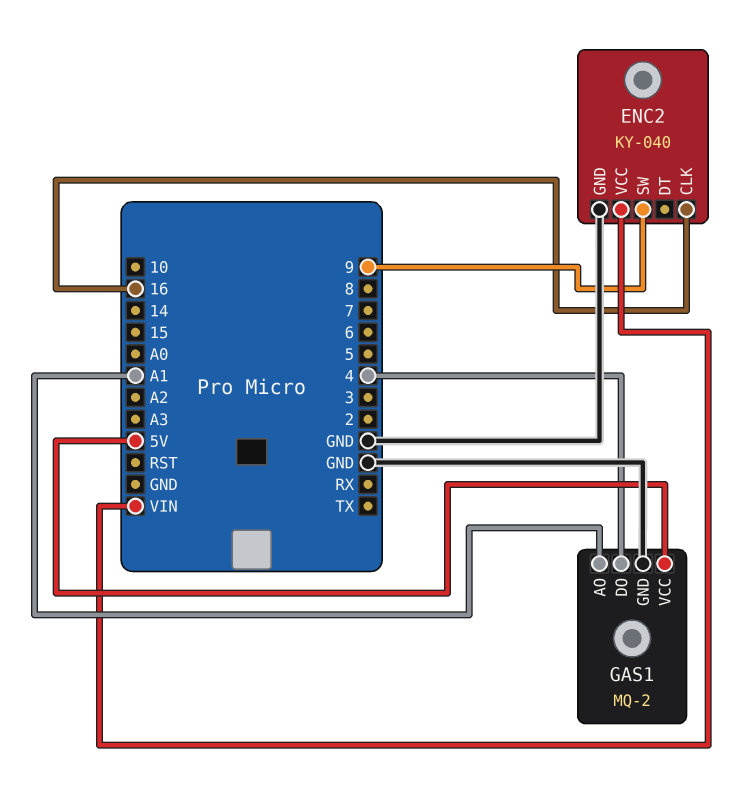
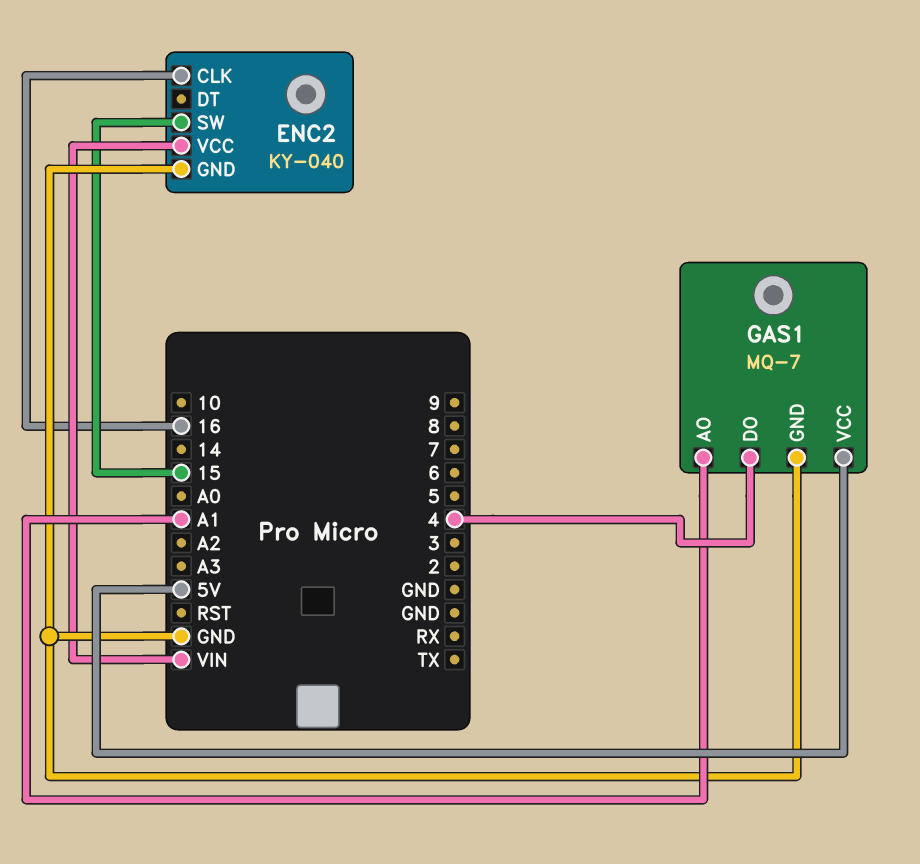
ENC2 pin SW: 9 -> 15
GAS1: MQ-2 -> MQ-7

